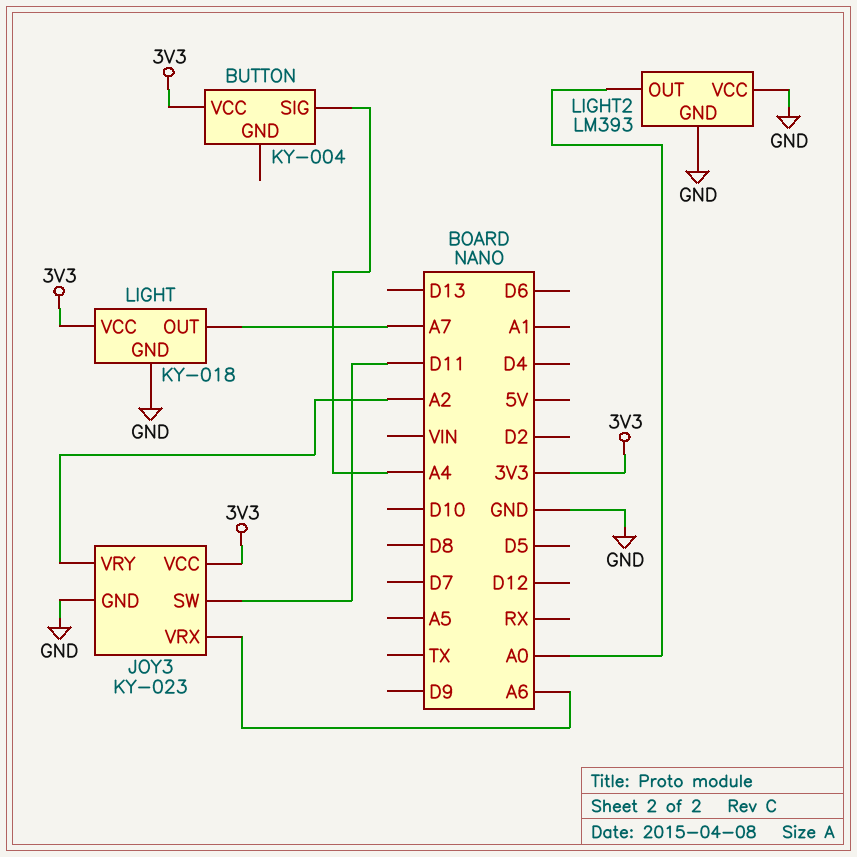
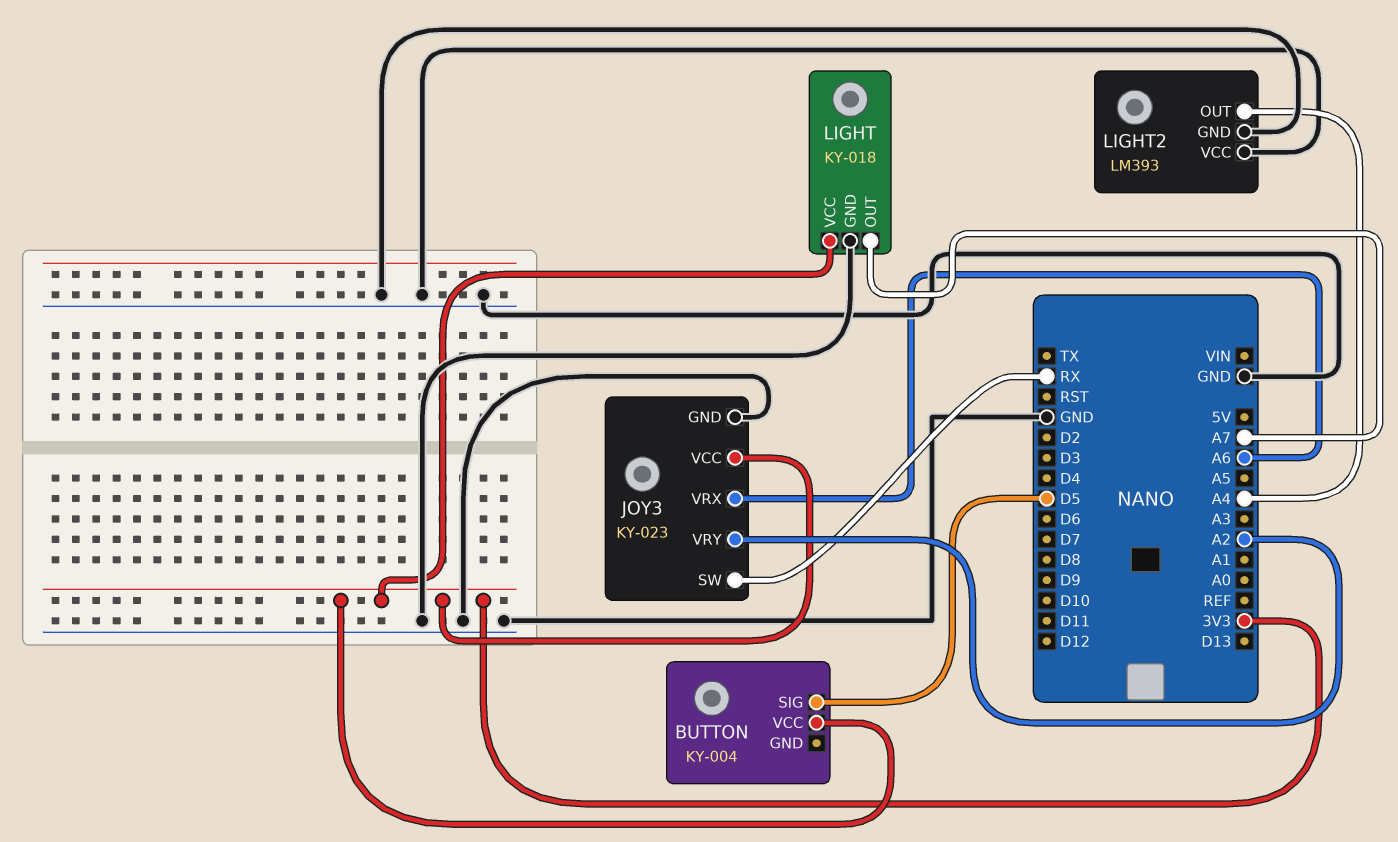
BUTTON pin SIG: A4 -> D5
JOY3 pin SW: D11 -> RX
LIGHT2 pin OUT: A0 -> A4

